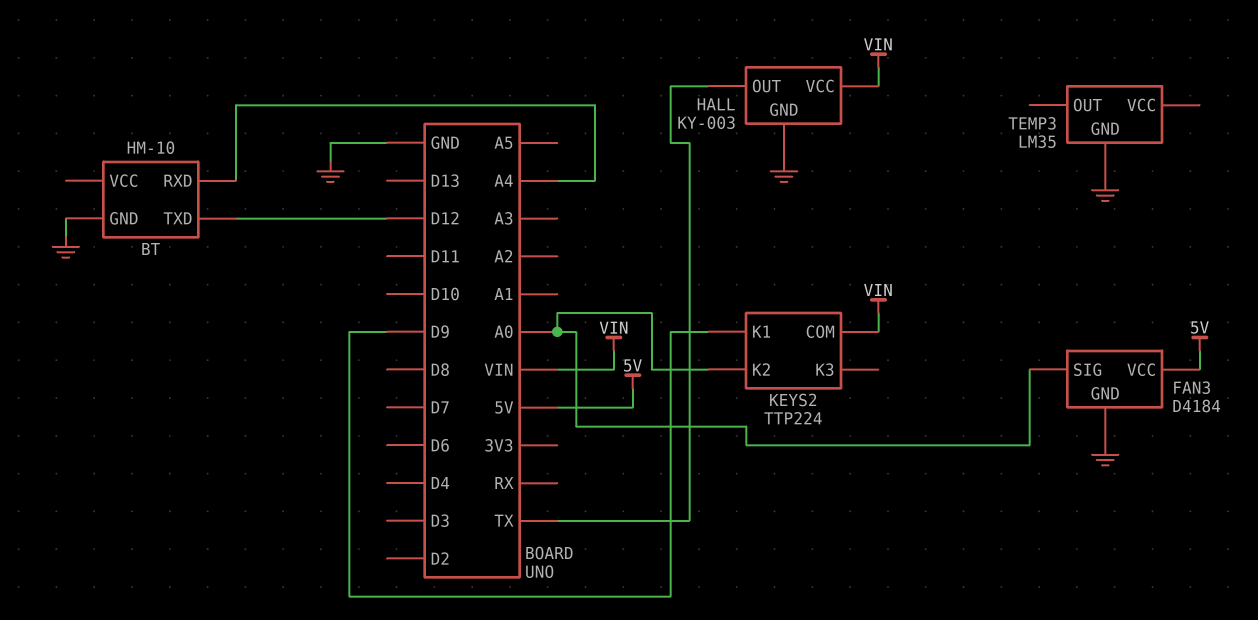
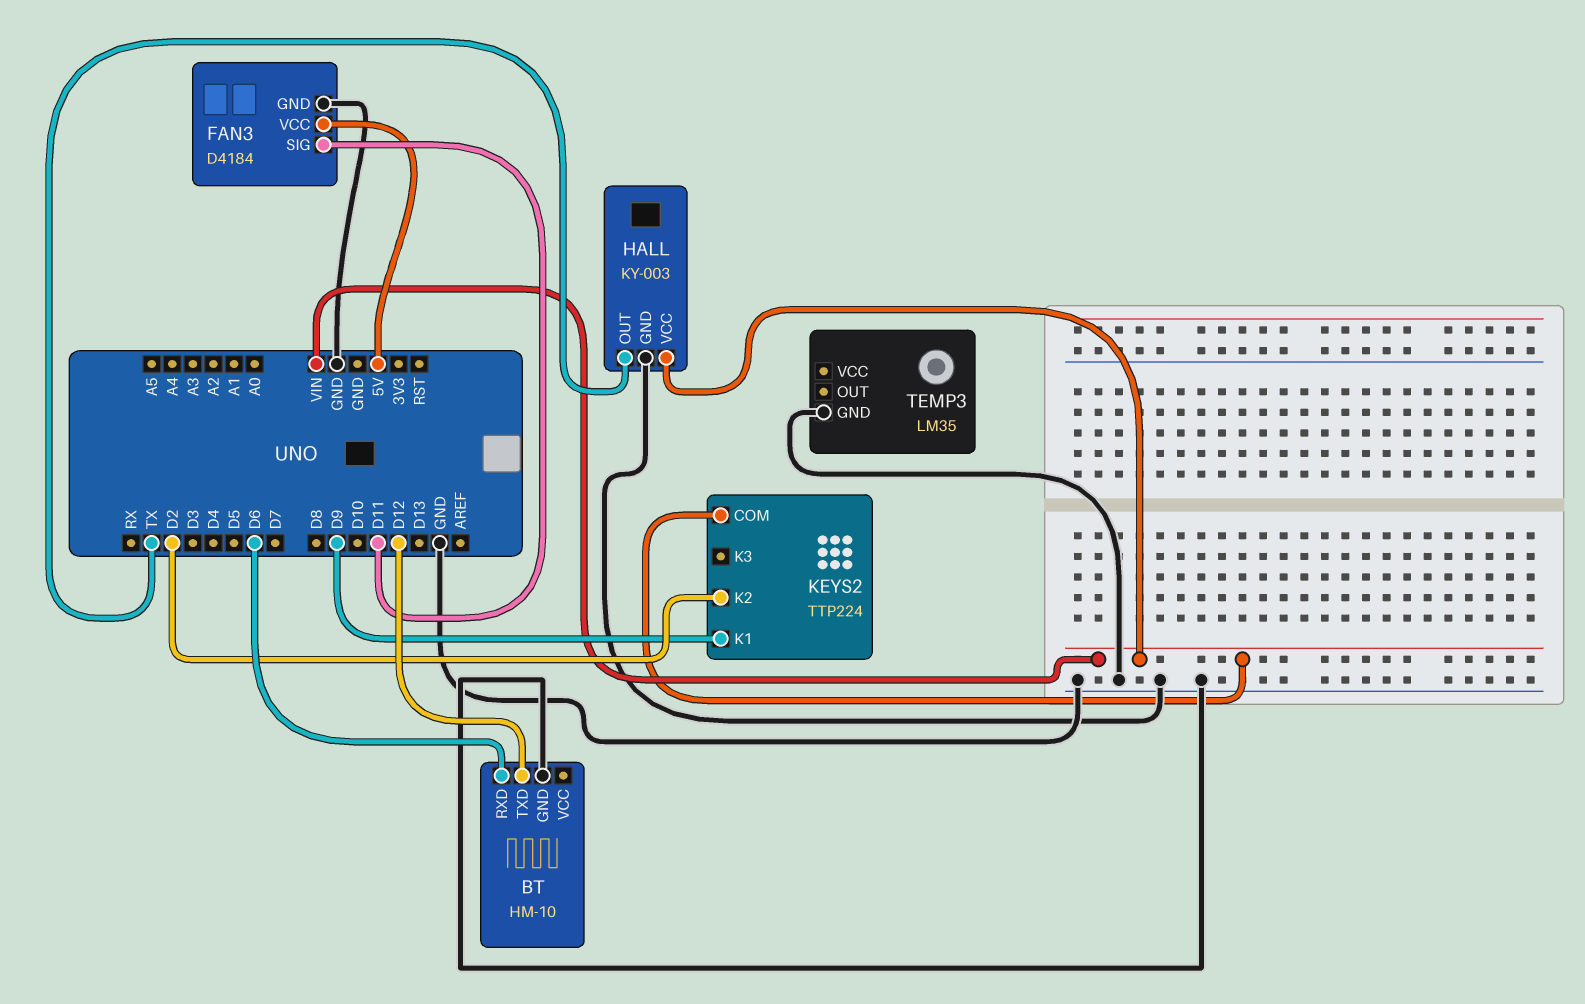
BT pin RXD: A4 -> D6
FAN3 pin SIG: A0 -> D11
KEYS2 pin K2: A0 -> D2

